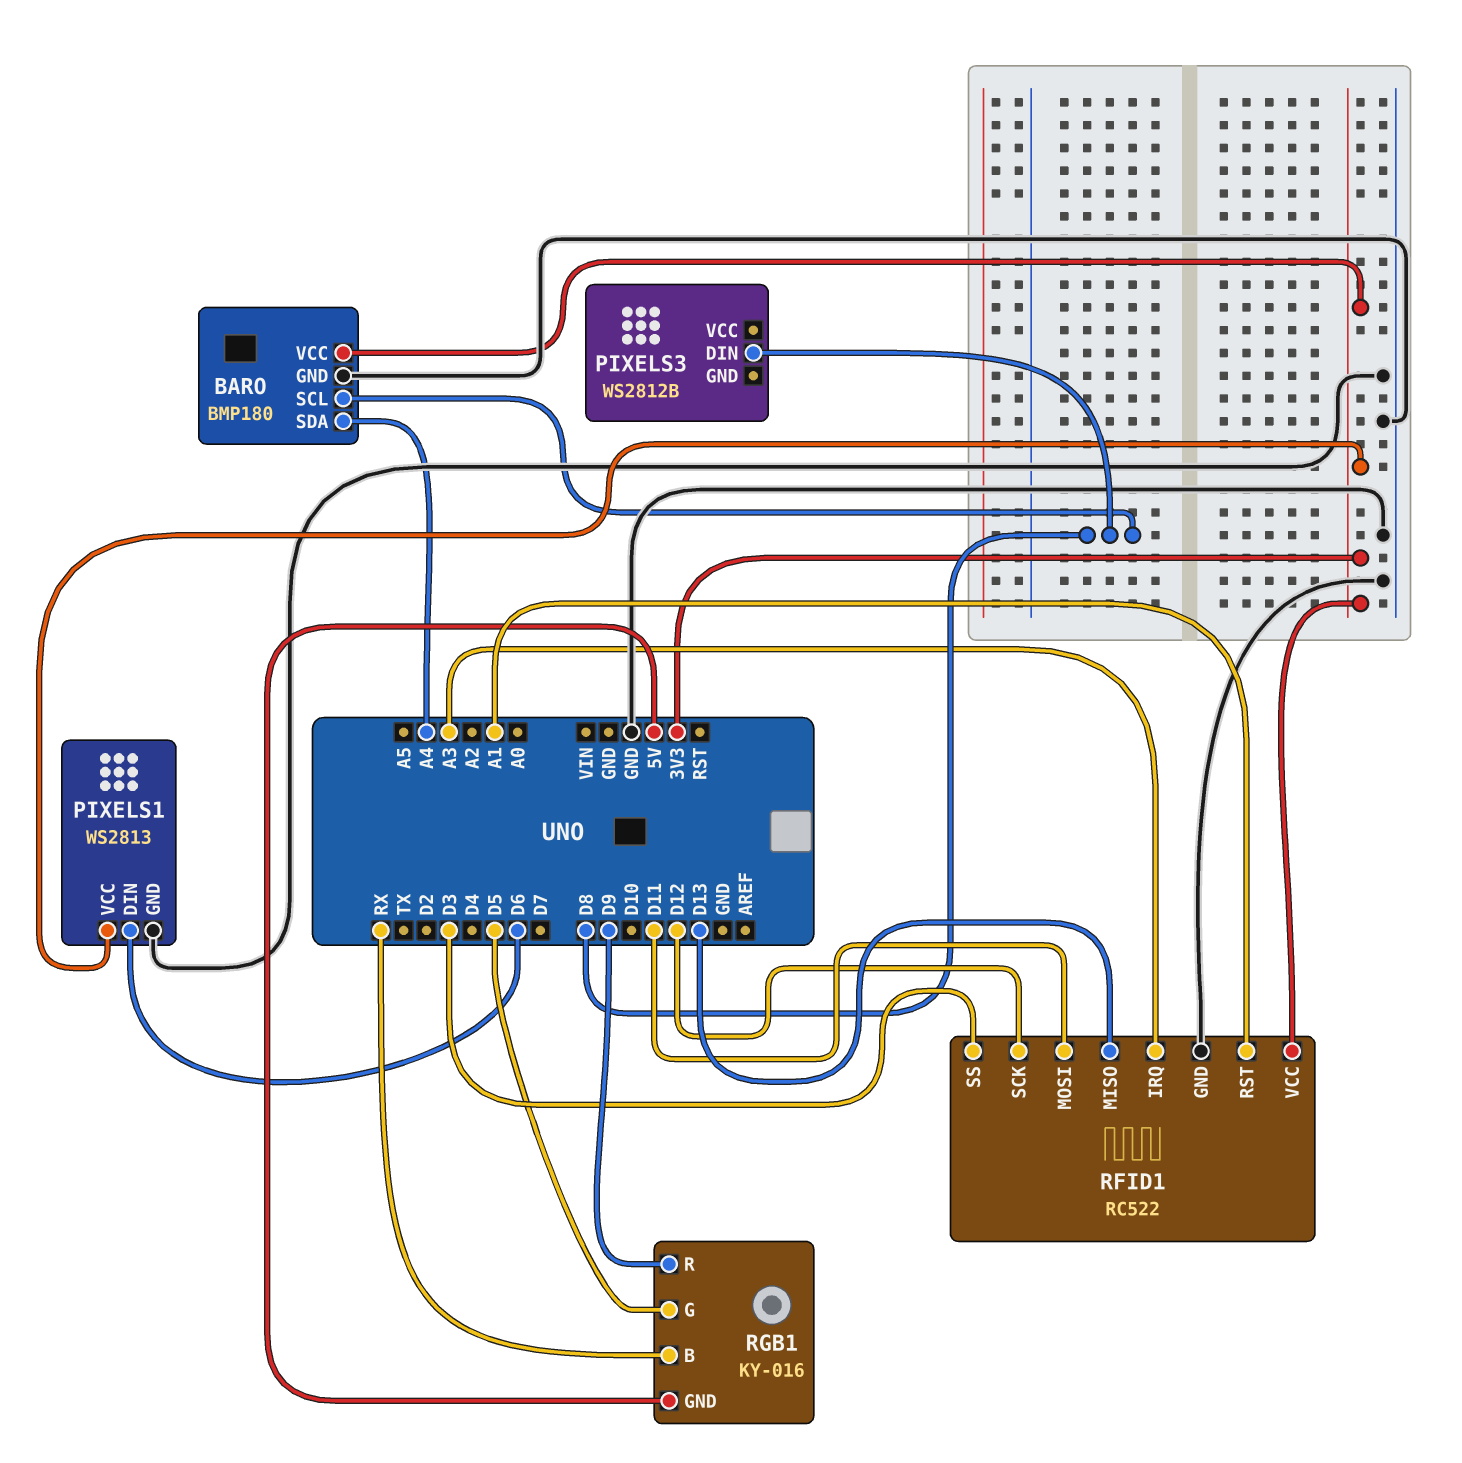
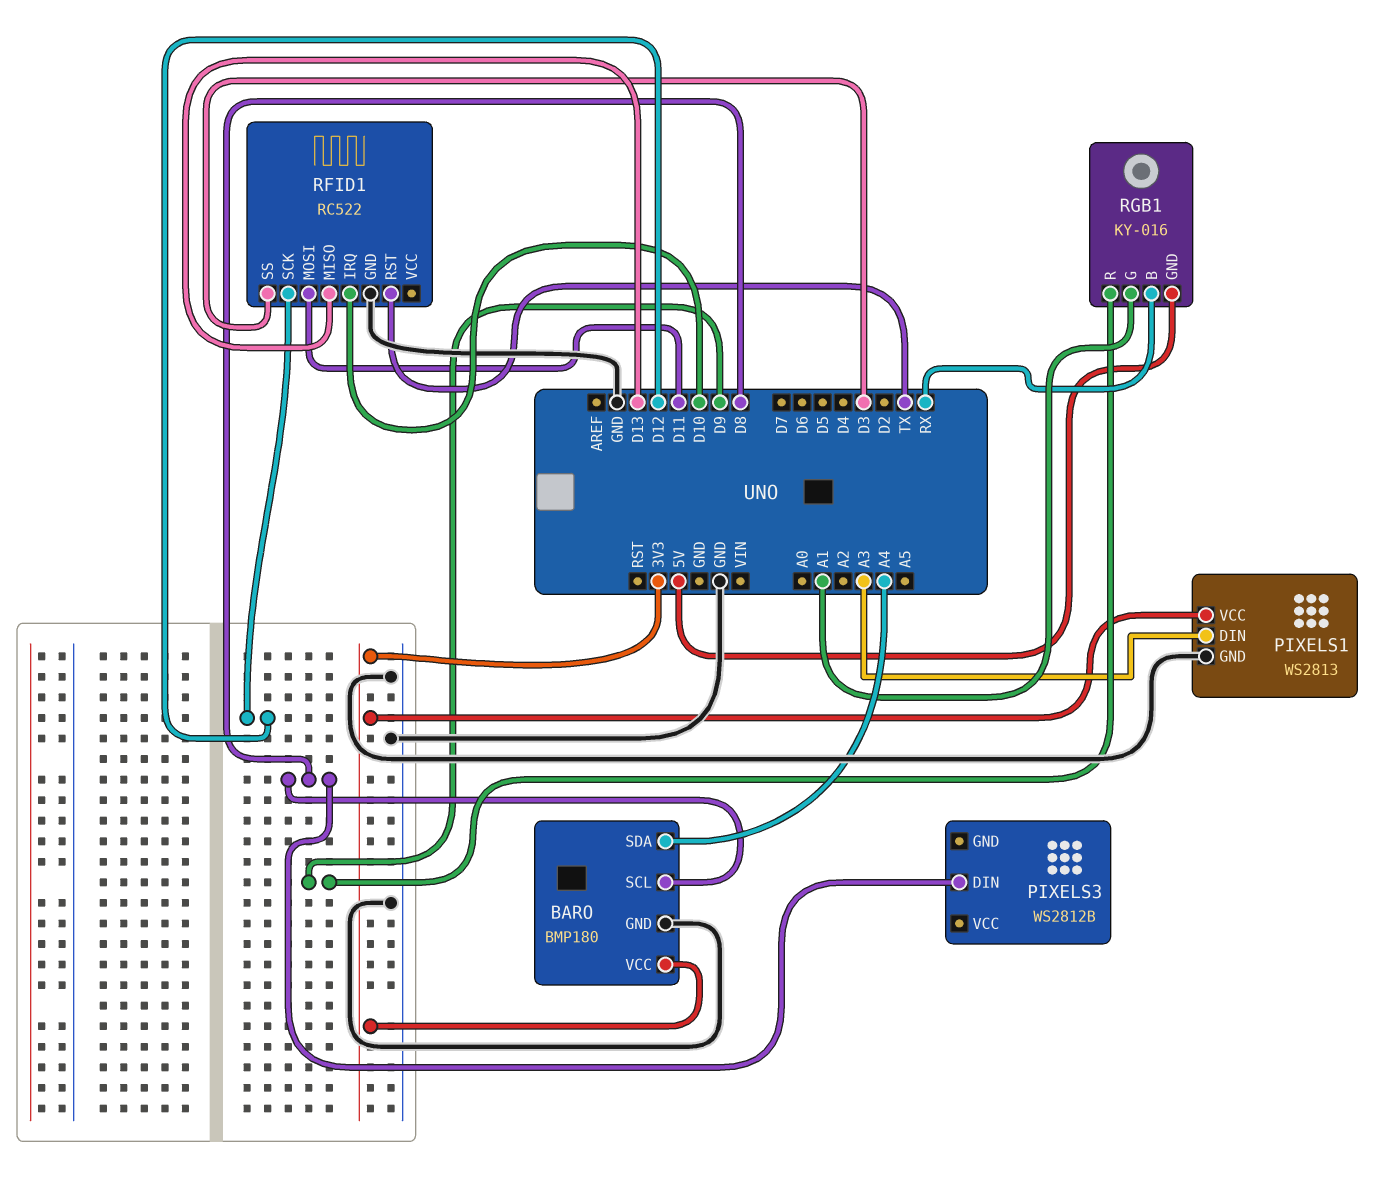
PIXELS1 pin DIN: D6 -> A3
RFID1 pin IRQ: A3 -> D10
RFID1 pin RST: A1 -> TX
RFID1 pin VCC: 3V3 -> none
RGB1 pin G: D5 -> A1

